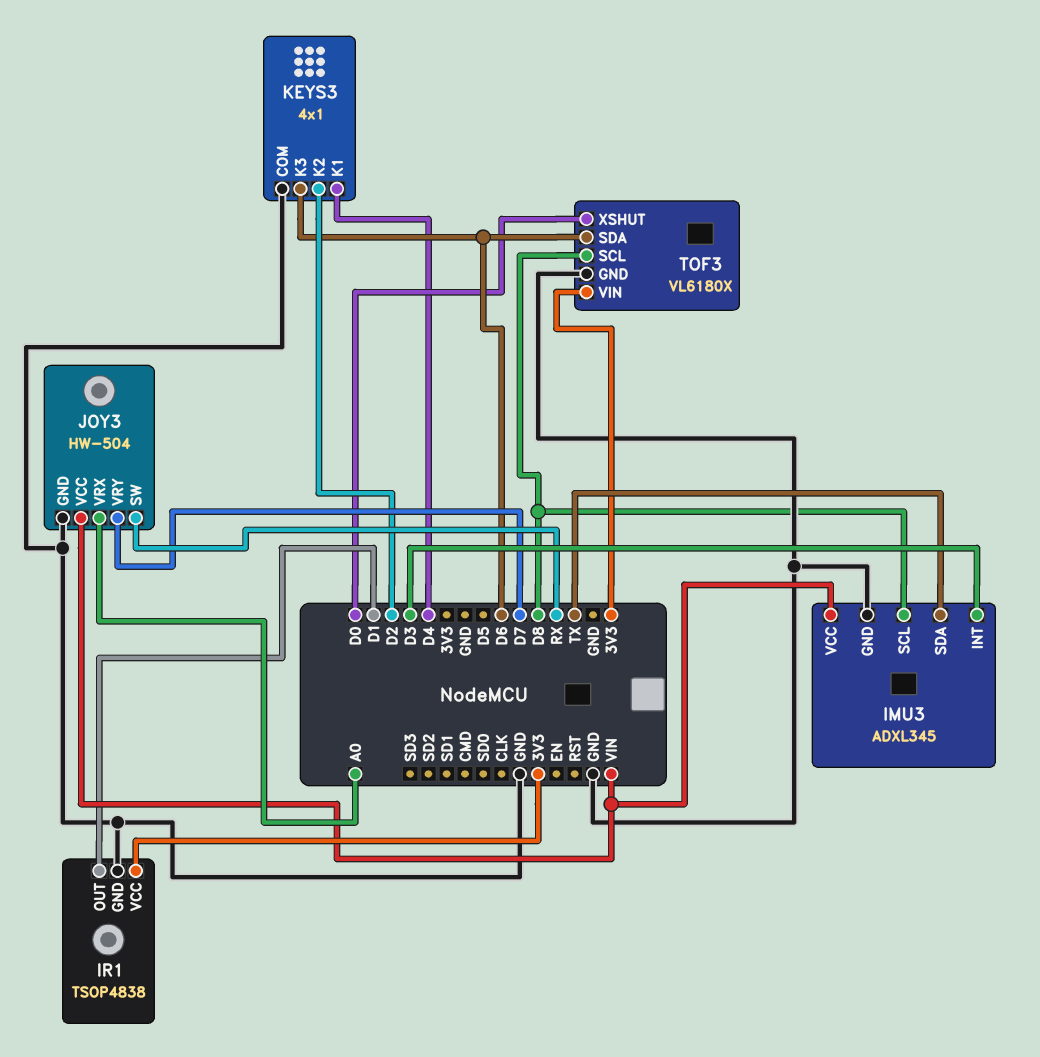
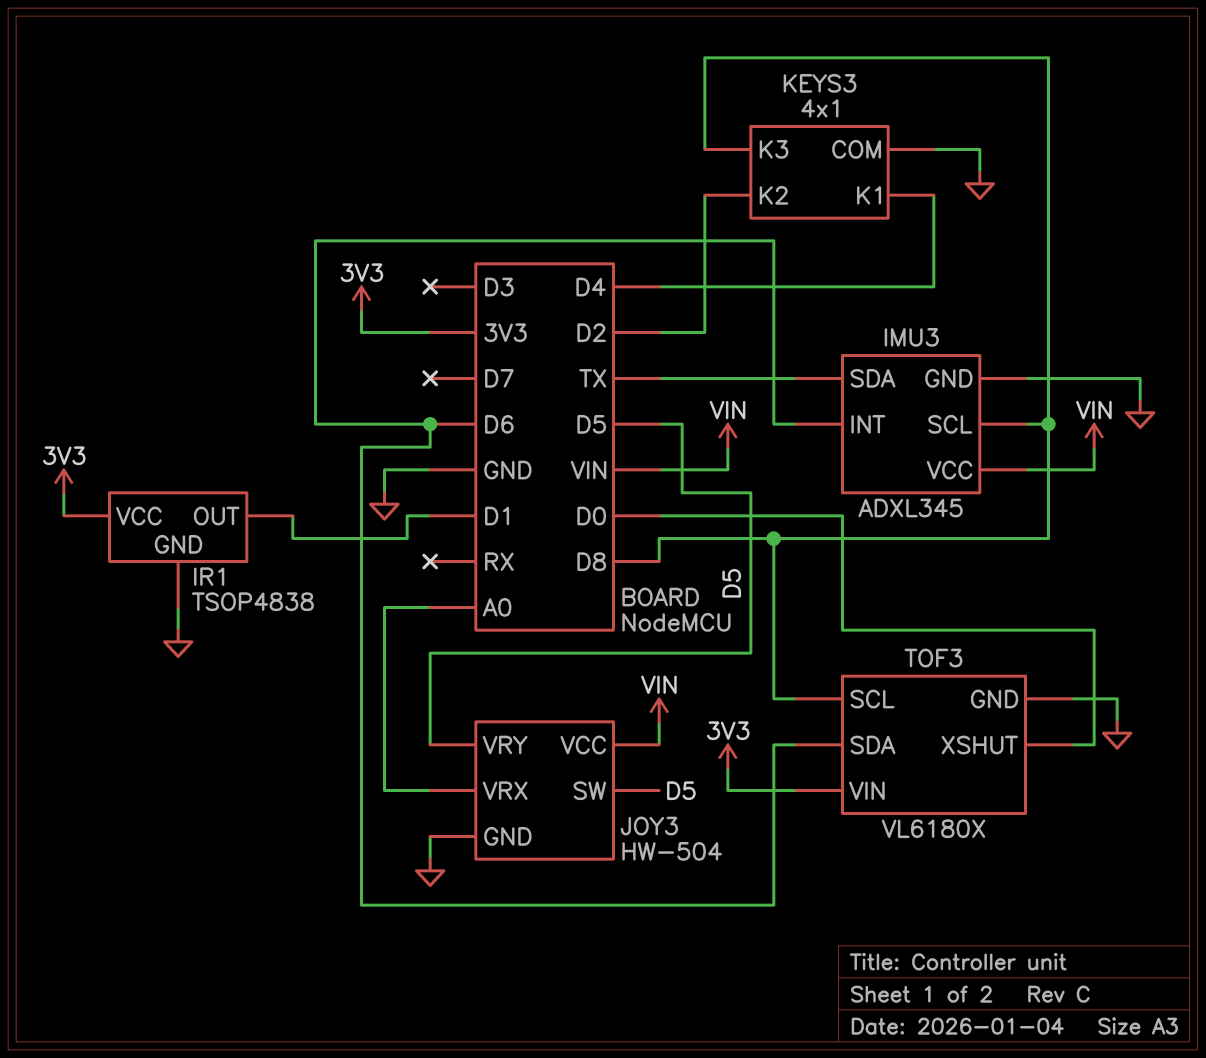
IMU3 pin INT: D3 -> D6
JOY3 pin SW: RX -> D5
JOY3 pin VRY: D7 -> D5
KEYS3 pin K3: D6 -> D8

